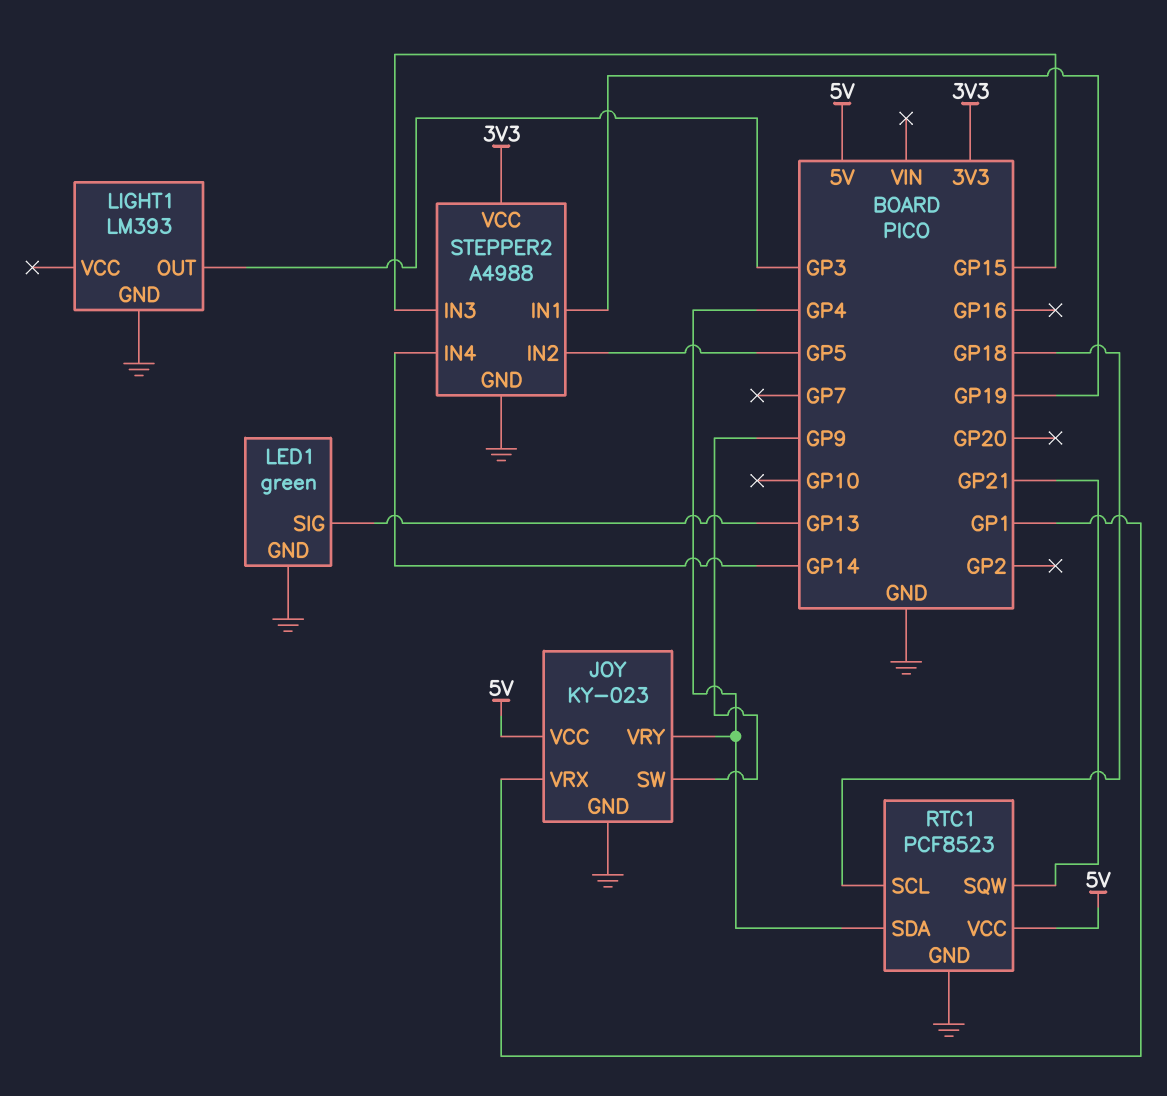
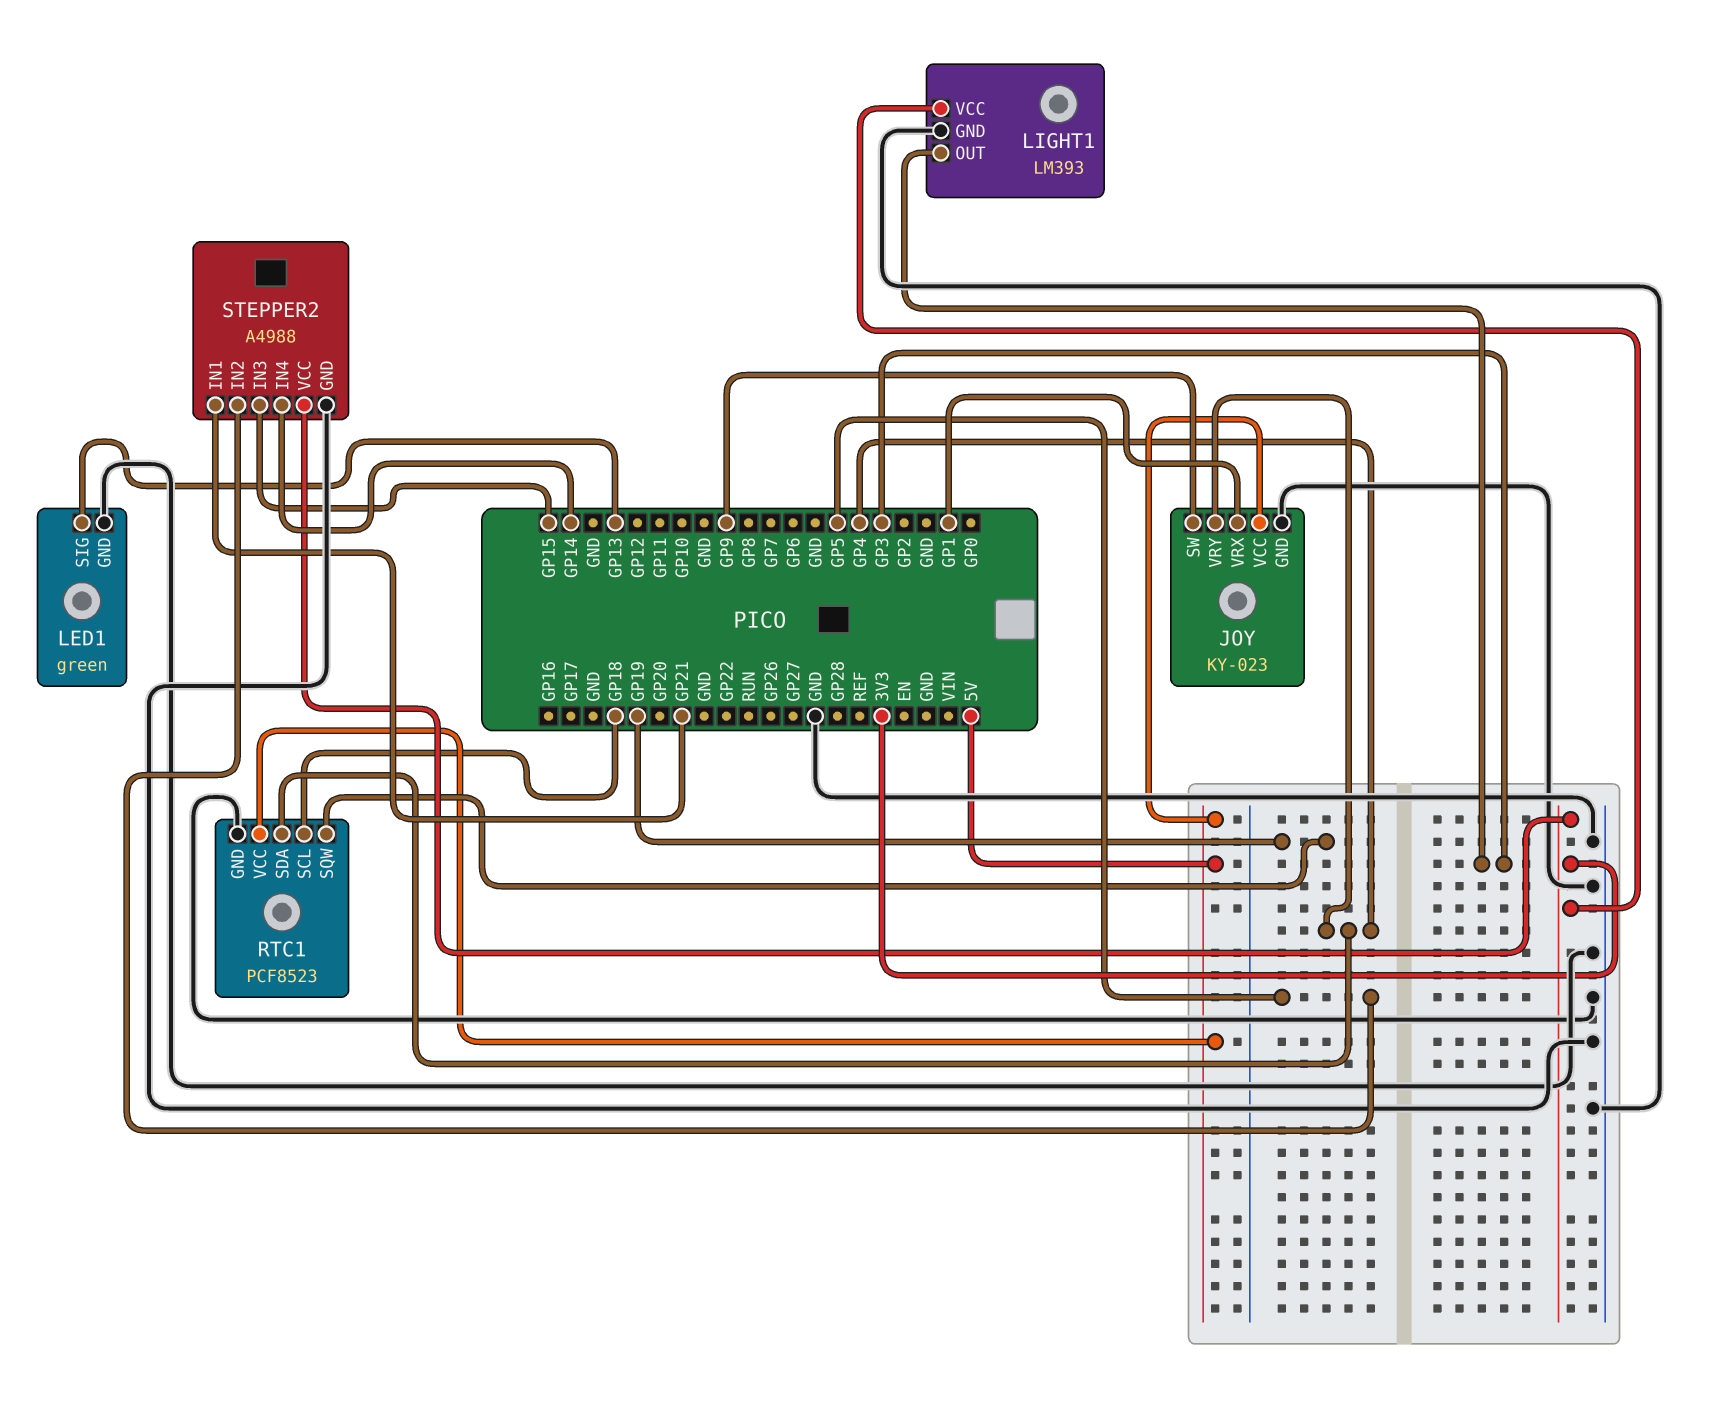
LIGHT1 pin VCC: none -> 3V3
RTC1 pin SQW: GP21 -> GP19
STEPPER2 pin IN1: GP19 -> GP21

